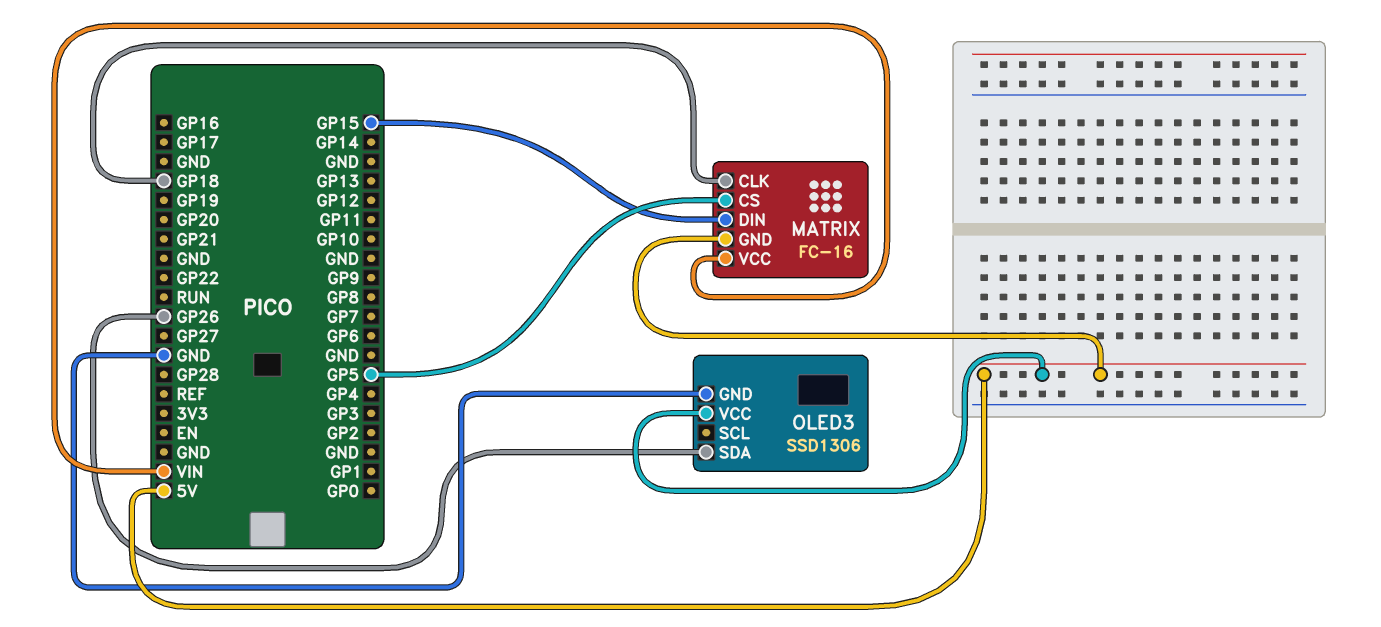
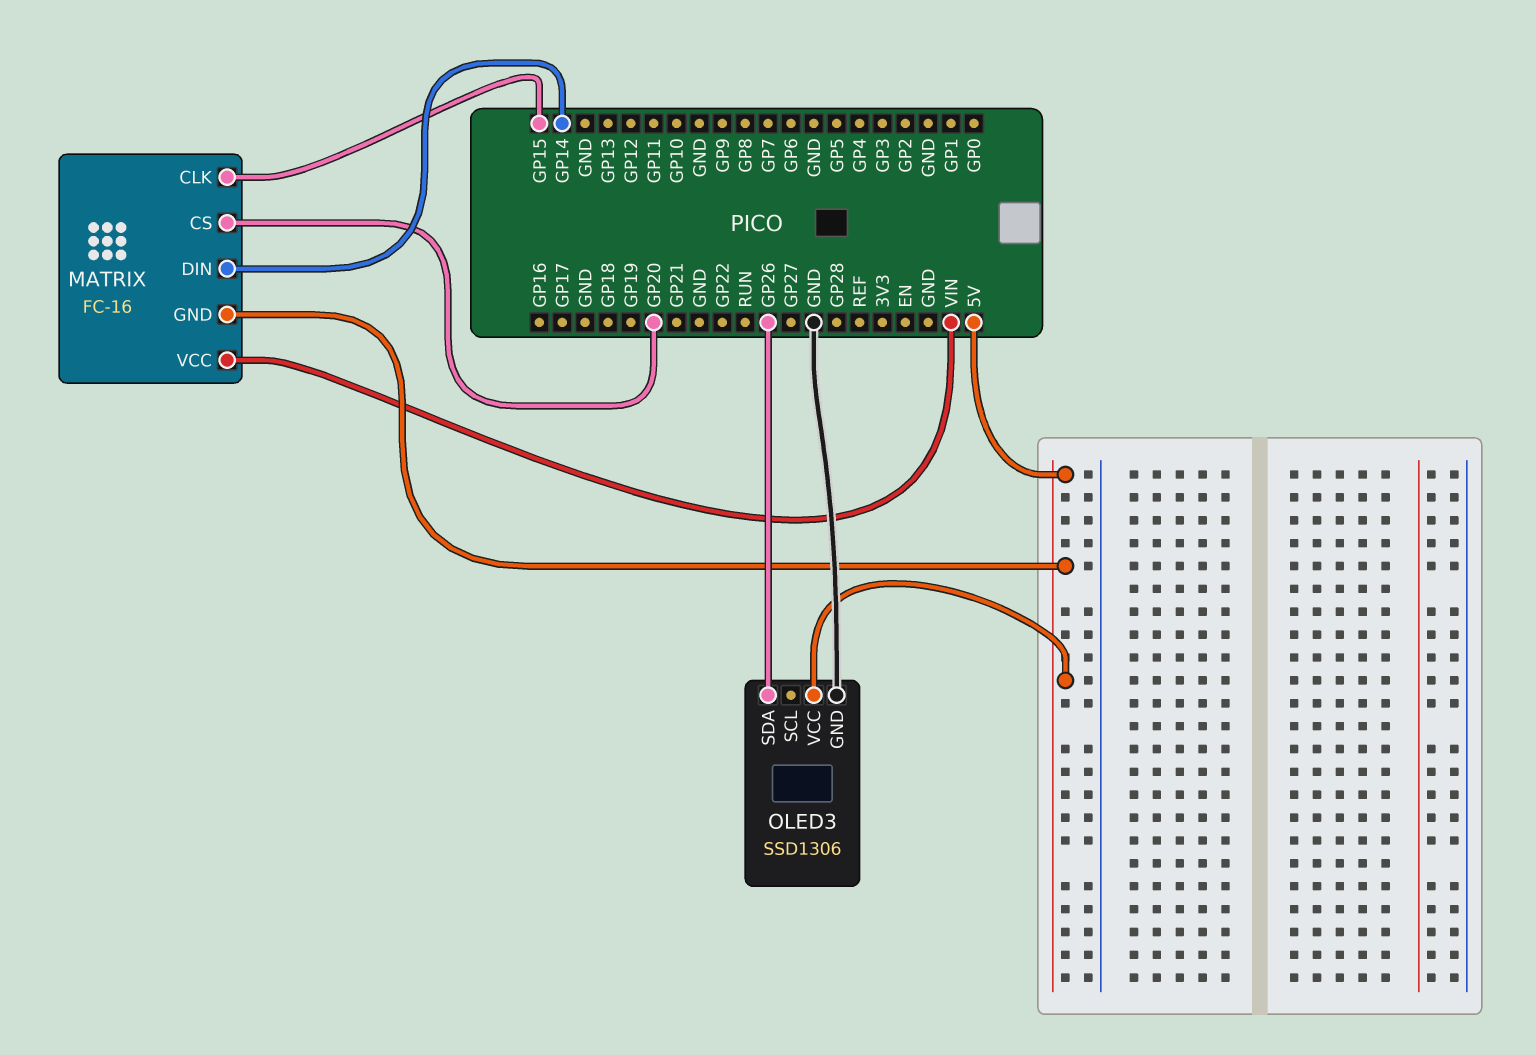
MATRIX pin CLK: GP18 -> GP15
MATRIX pin CS: GP5 -> GP20
MATRIX pin DIN: GP15 -> GP14

